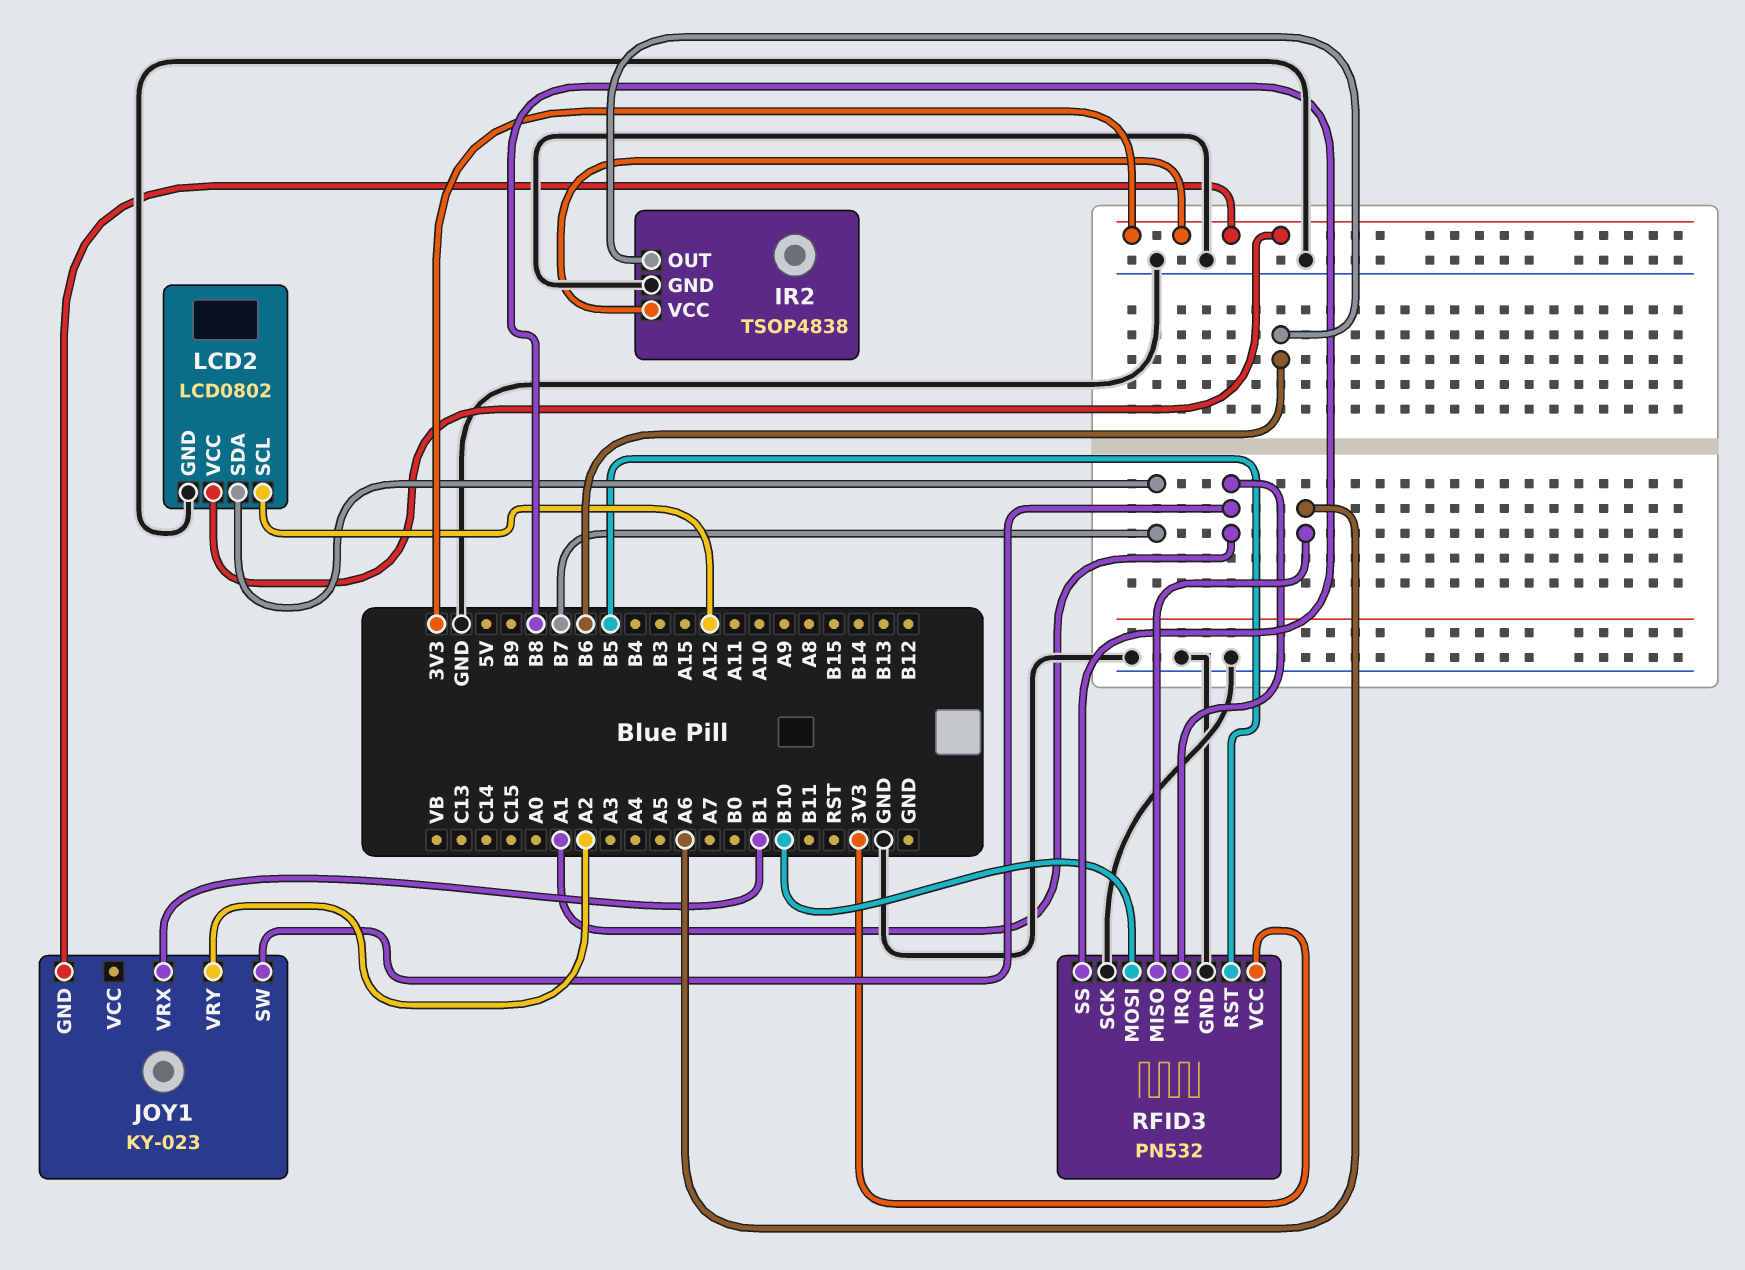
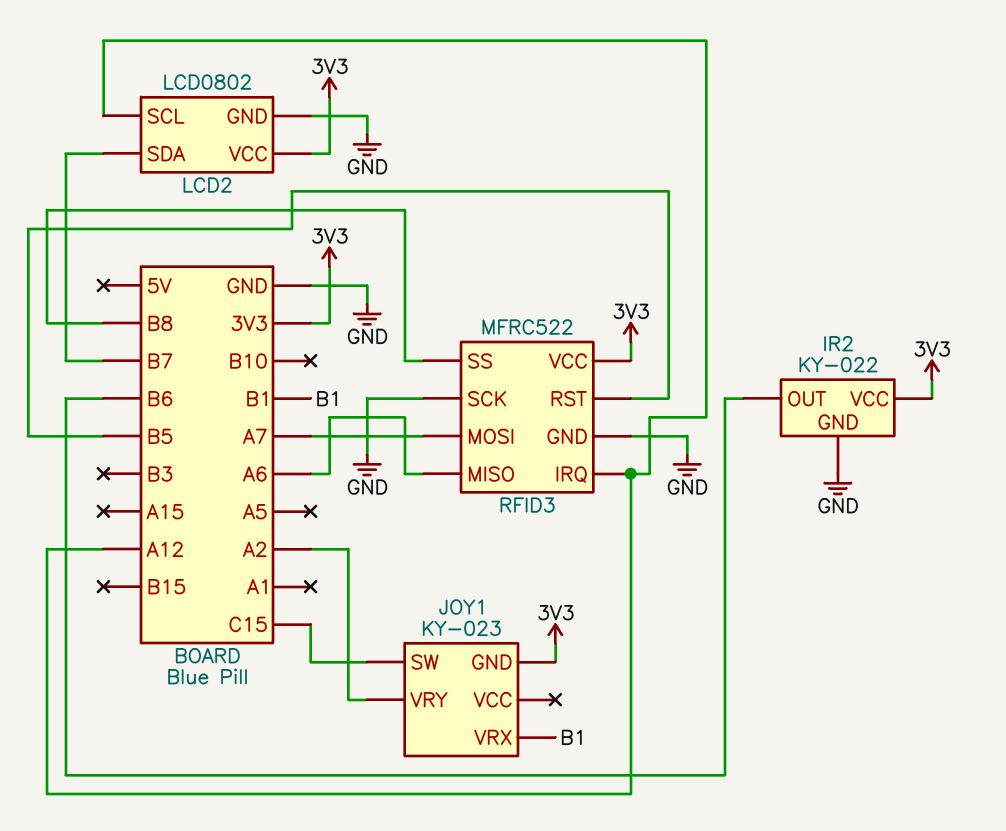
IR2: TSOP4838 -> KY-022
JOY1 pin SW: A1 -> C15
RFID3: PN532 -> MFRC522
RFID3 pin IRQ: A1 -> A12
RFID3 pin MOSI: B10 -> A7

